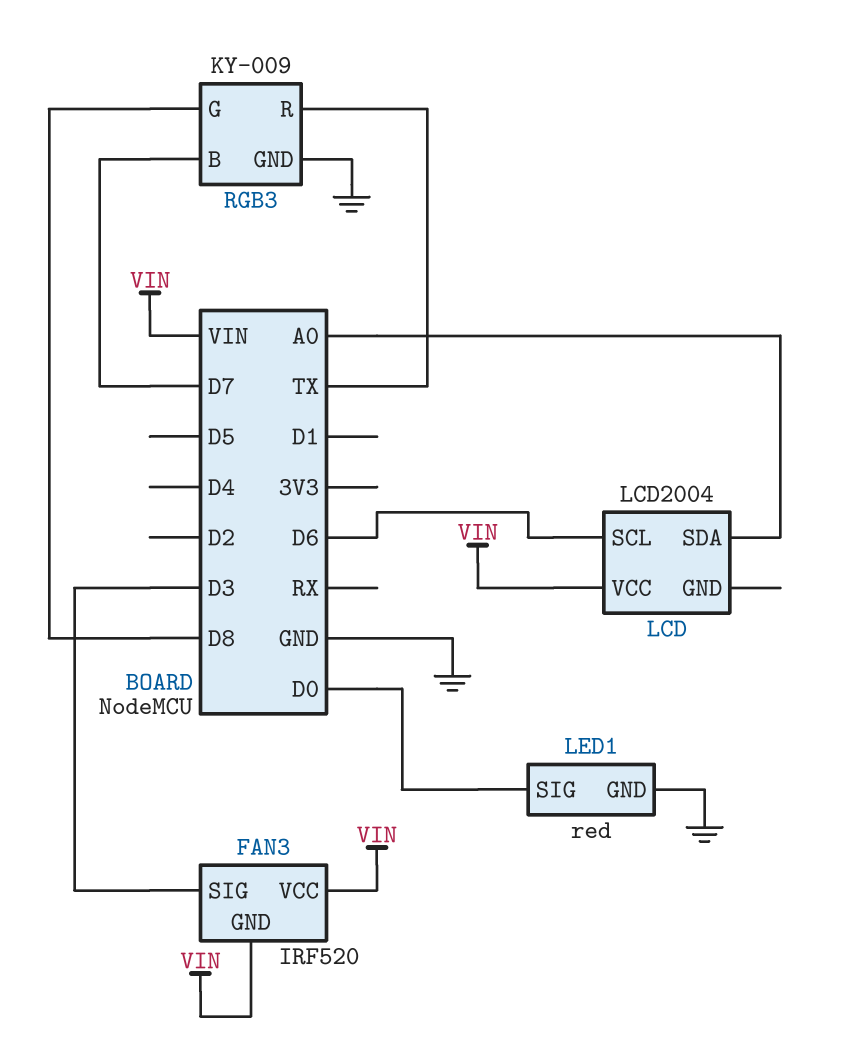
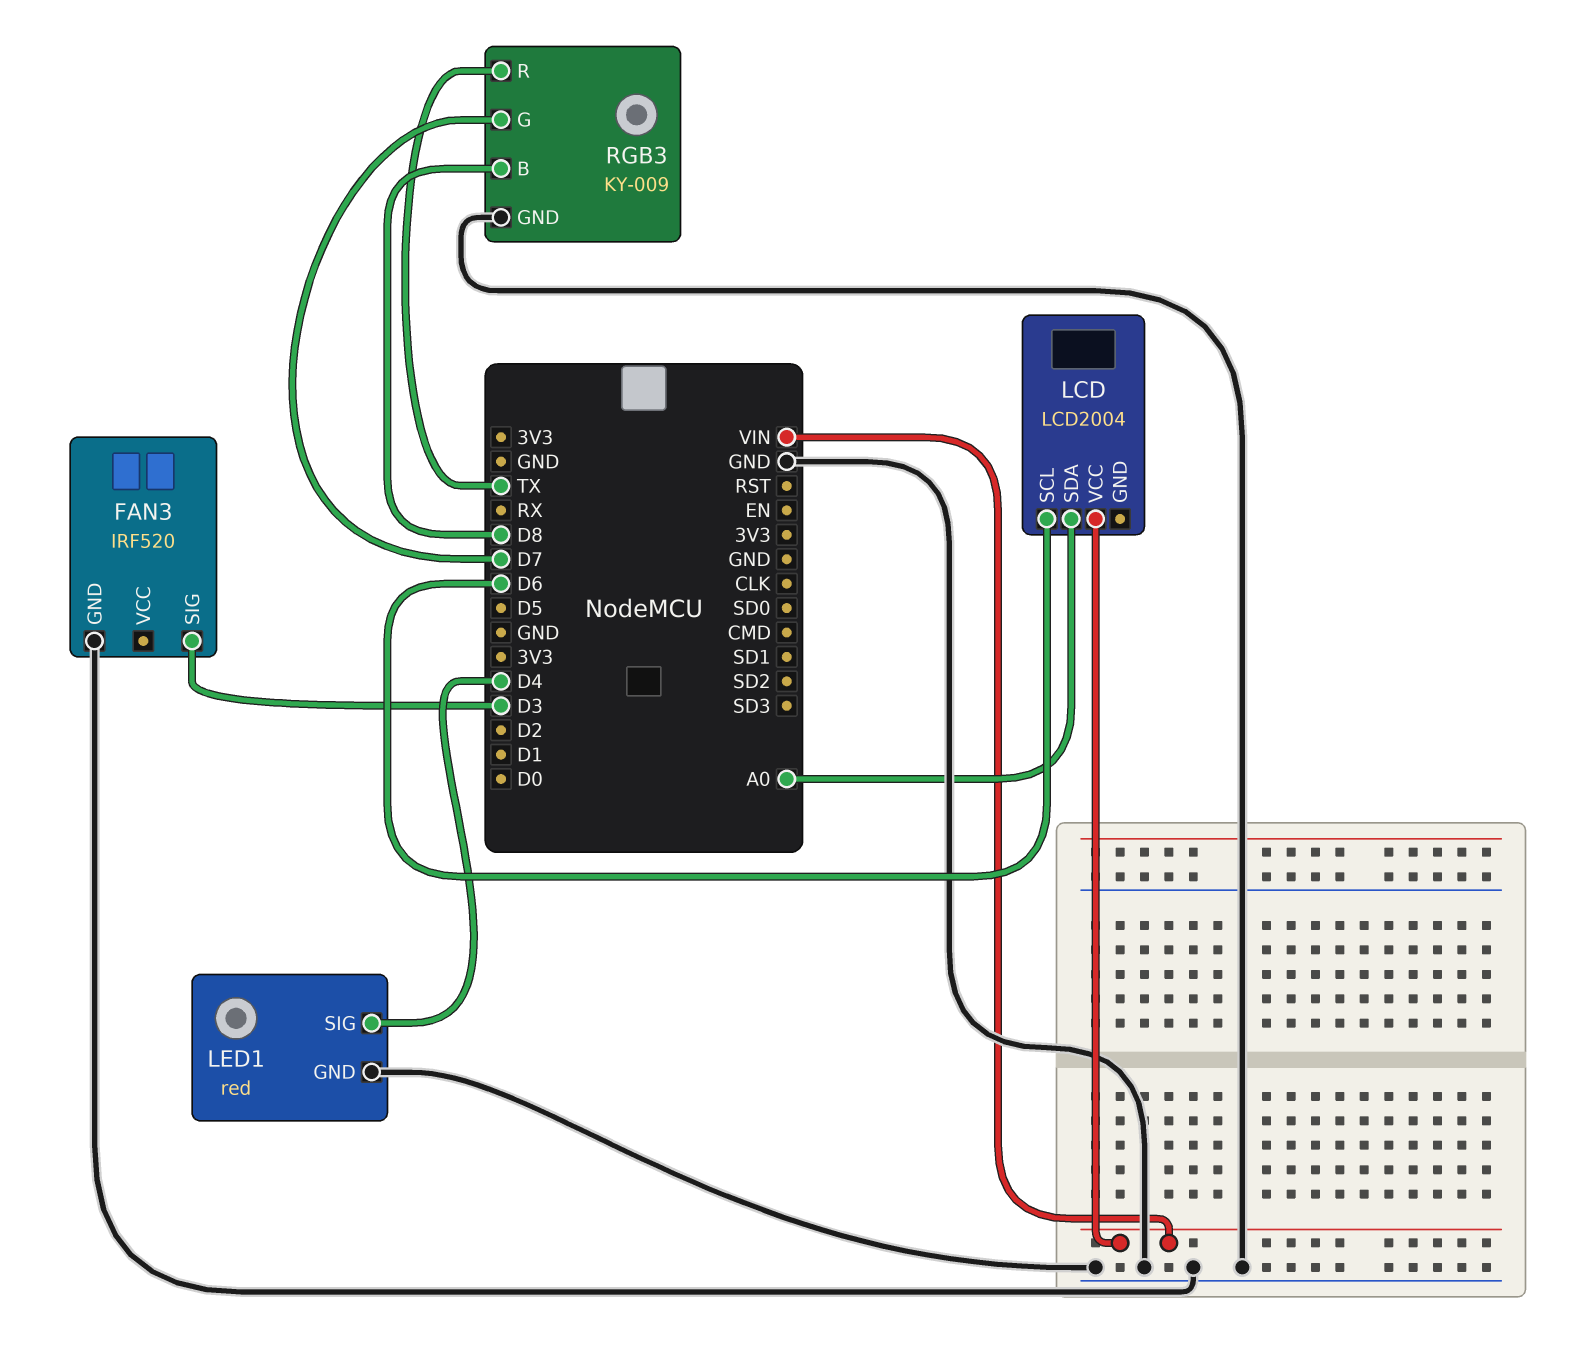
FAN3 pin GND: VIN -> GND
FAN3 pin VCC: VIN -> none
LED1 pin SIG: D0 -> D4
RGB3 pin B: D7 -> D8
RGB3 pin G: D8 -> D7

